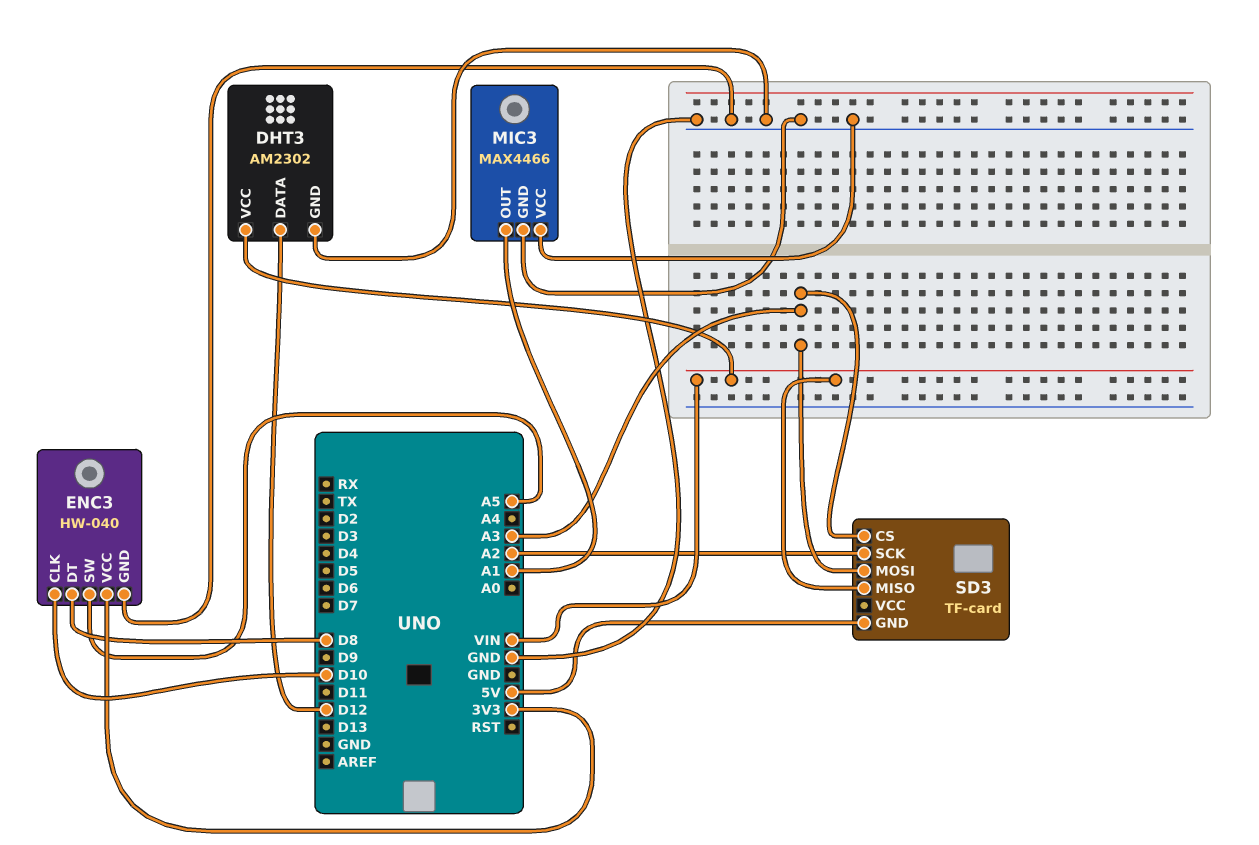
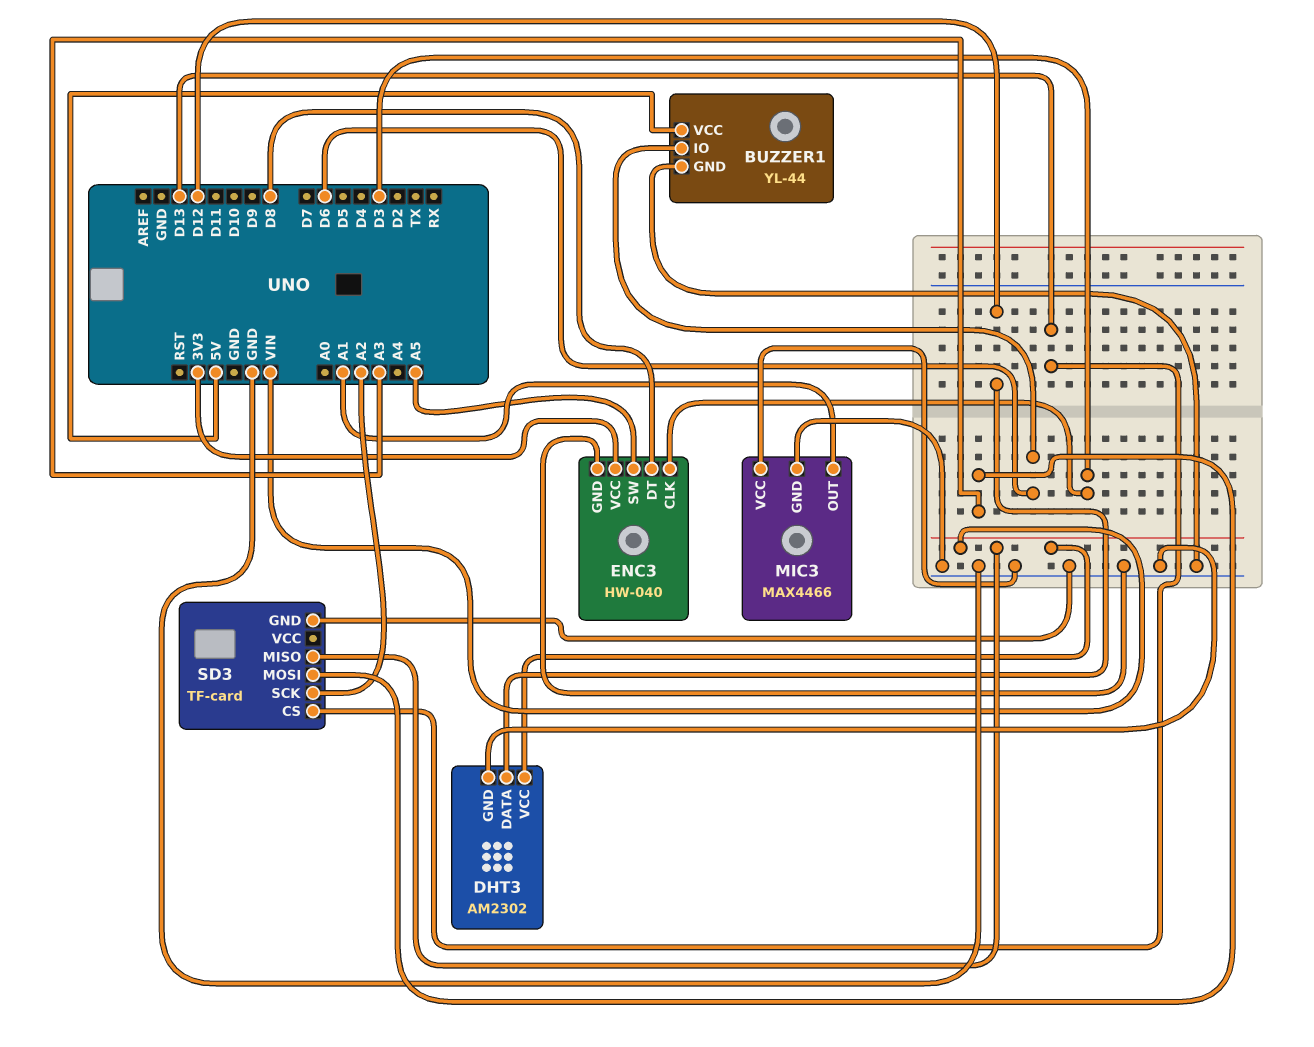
BUZZER1: none -> YL-44
BUZZER1 pin GND: none -> GND
BUZZER1 pin IO: none -> D6
BUZZER1 pin VCC: none -> 5V
ENC3 pin CLK: D10 -> D3
SD3 pin CS: A3 -> D13
SD3 pin GND: 5V -> GND

